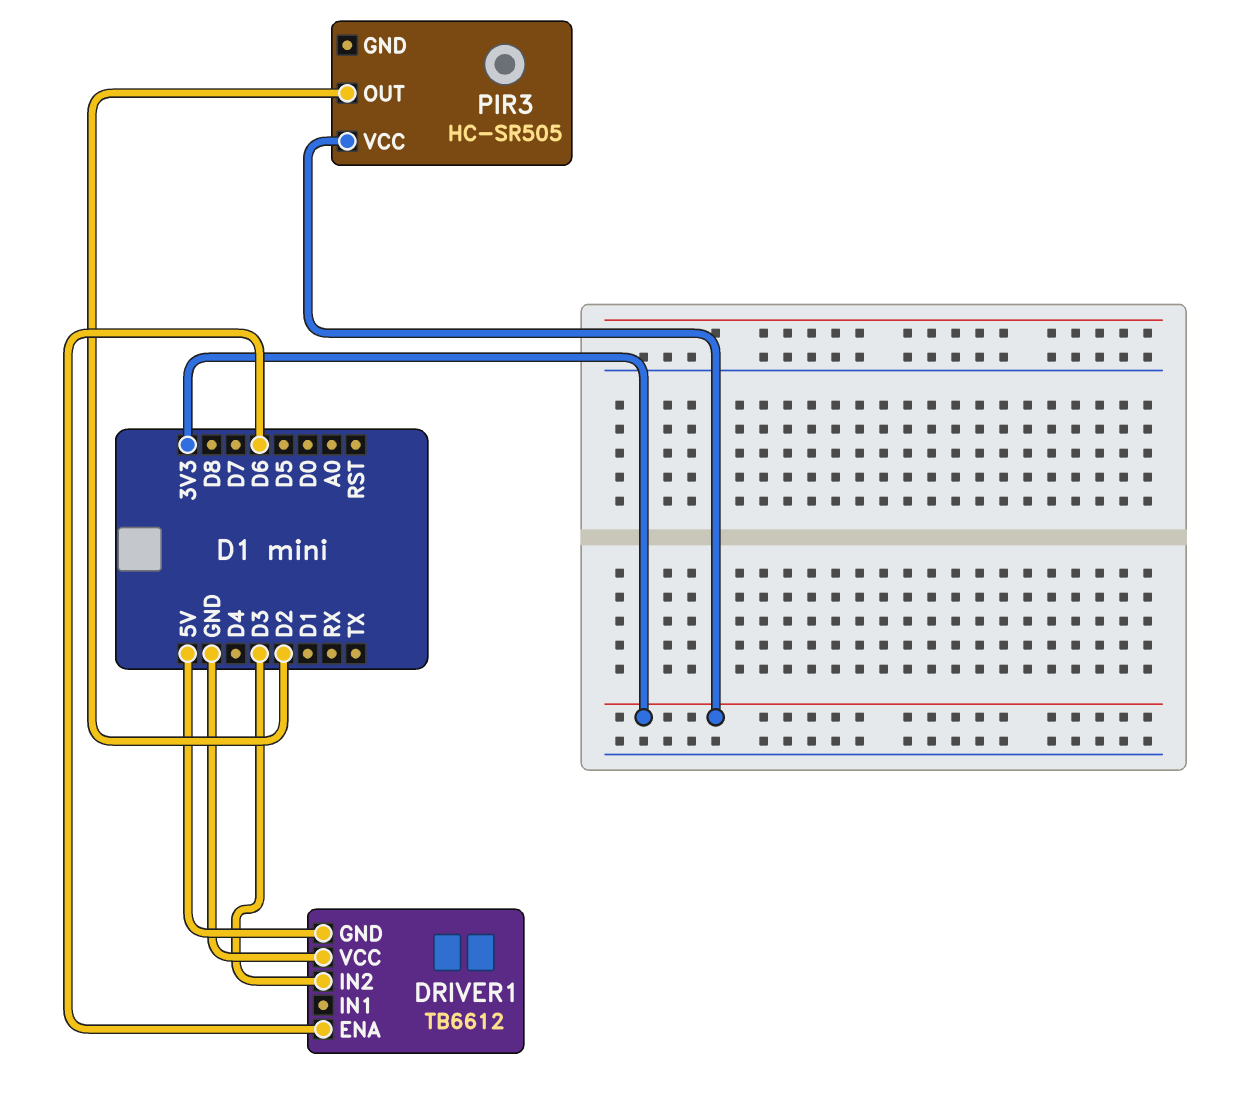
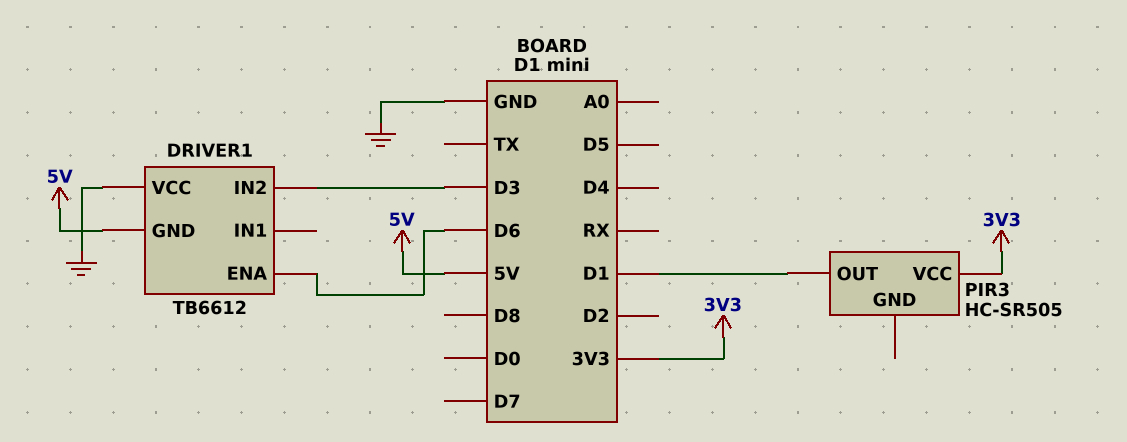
PIR3 pin OUT: D2 -> D1

